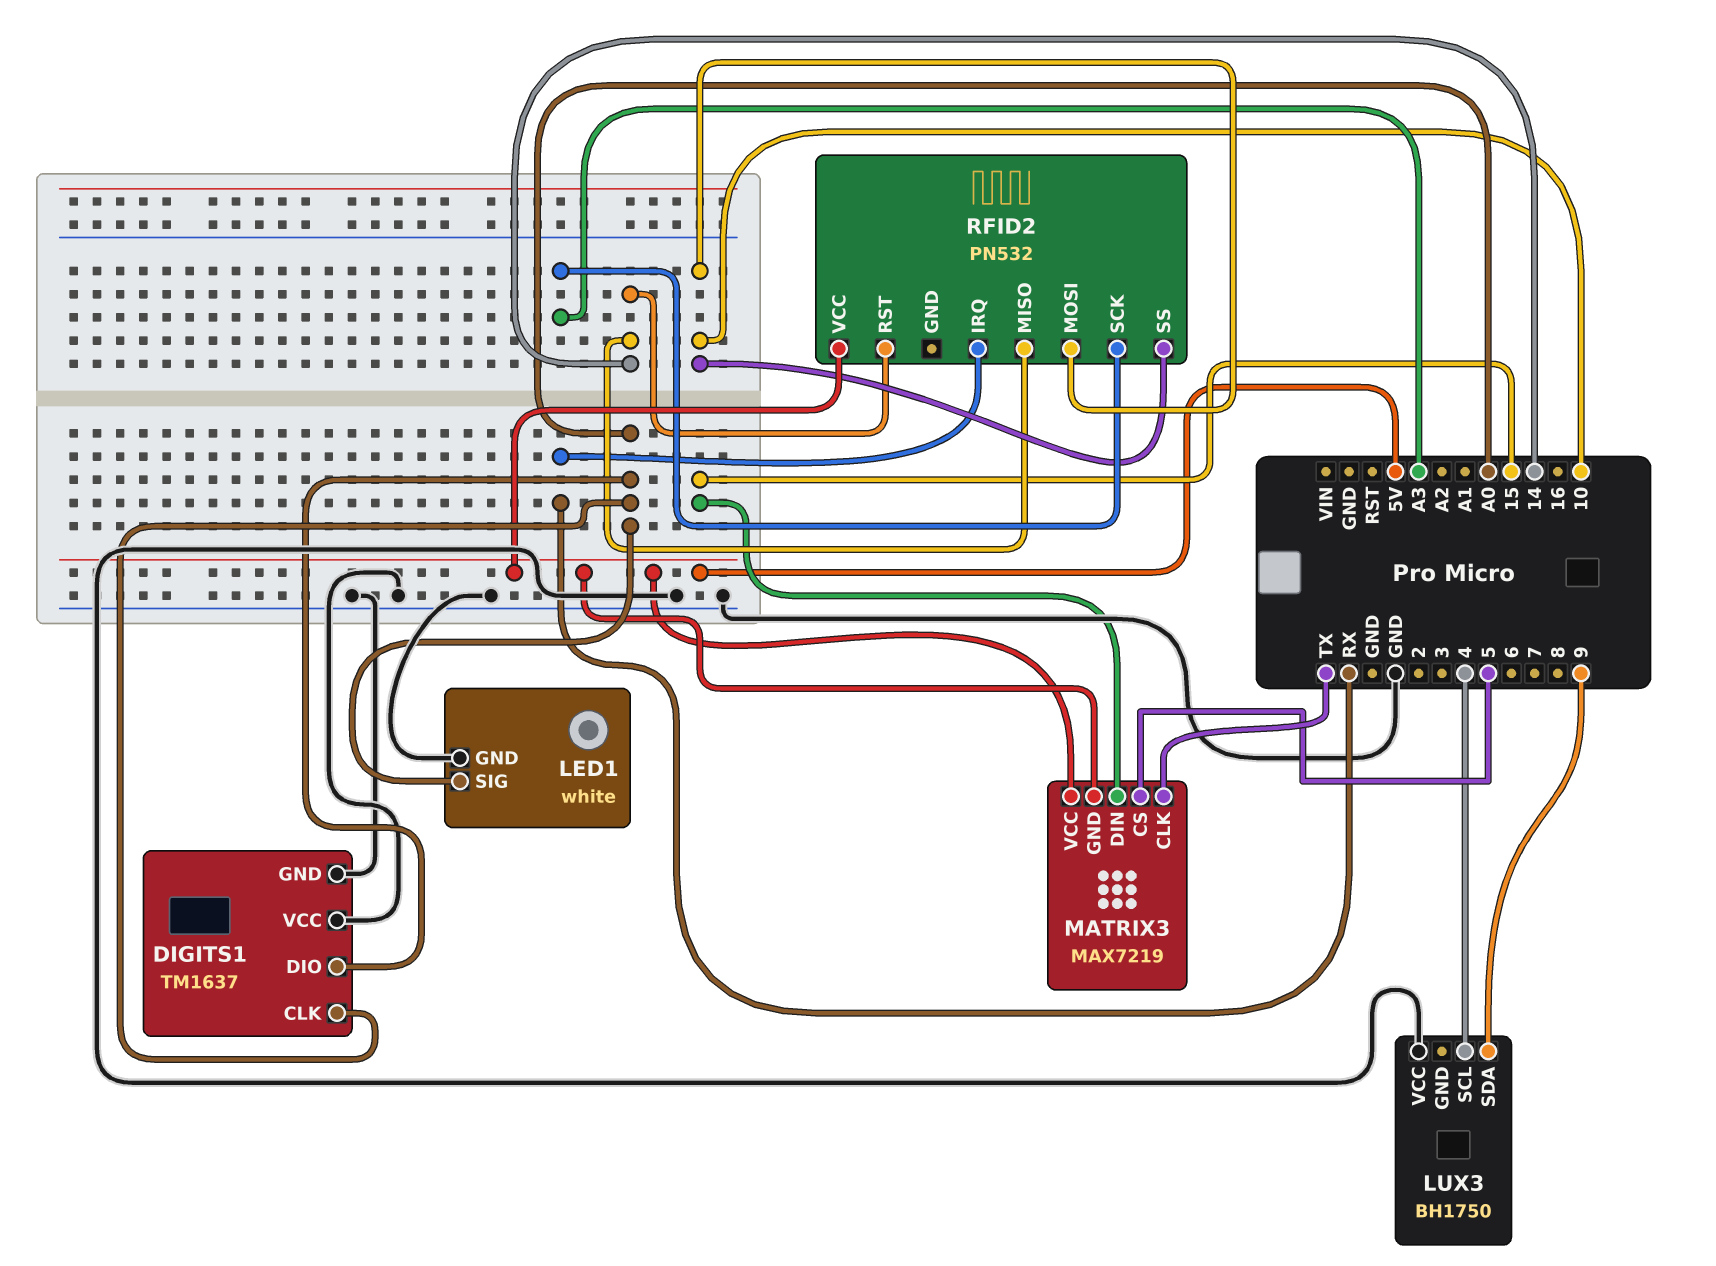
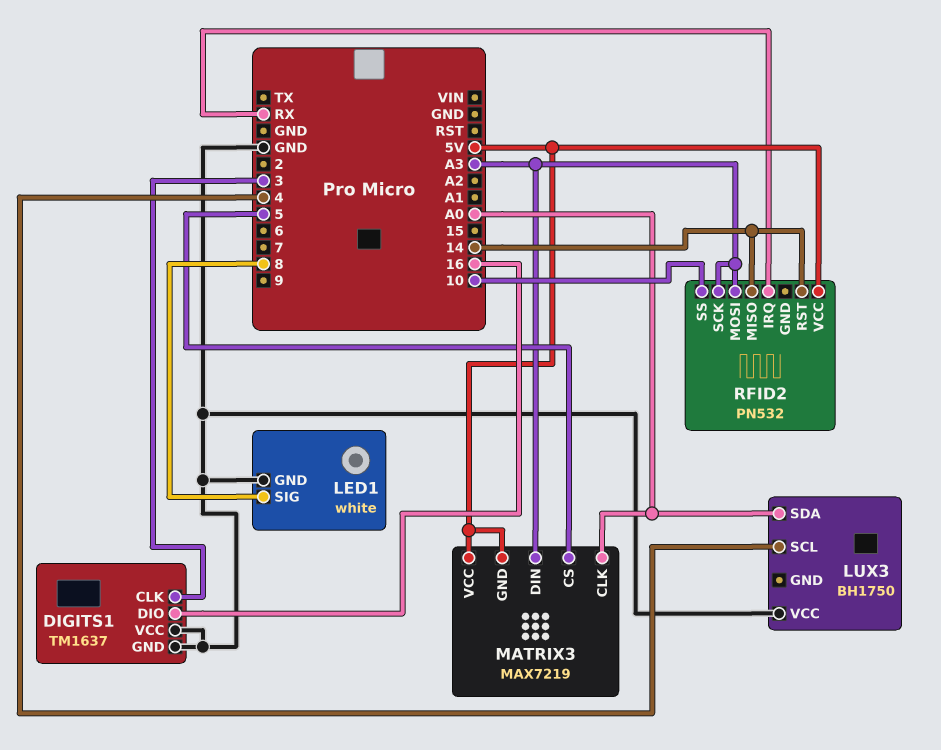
DIGITS1 pin CLK: A0 -> 3
DIGITS1 pin DIO: A0 -> 16
LED1 pin SIG: A0 -> 8
LUX3 pin SDA: 9 -> A0
MATRIX3 pin CLK: TX -> A0
MATRIX3 pin DIN: 15 -> A3
RFID2 pin MOSI: 10 -> A3

